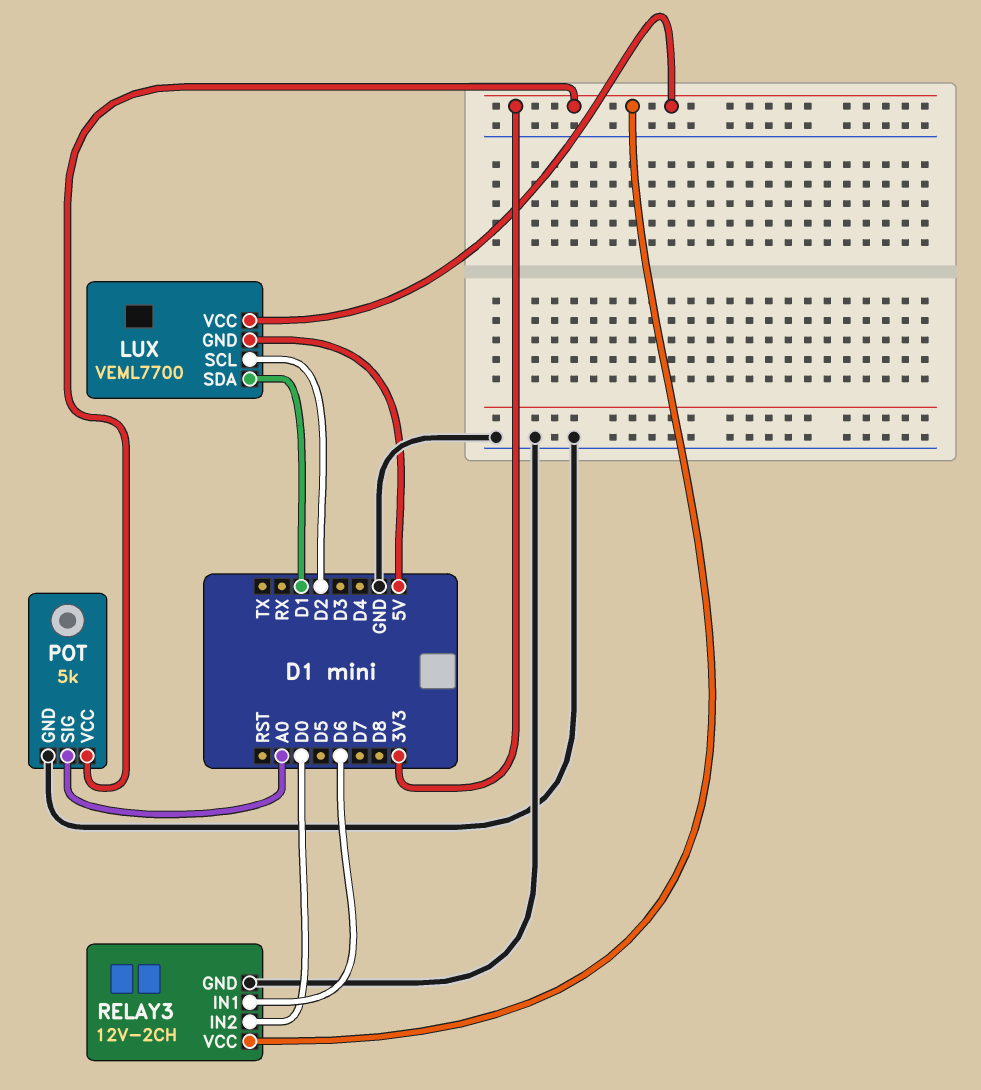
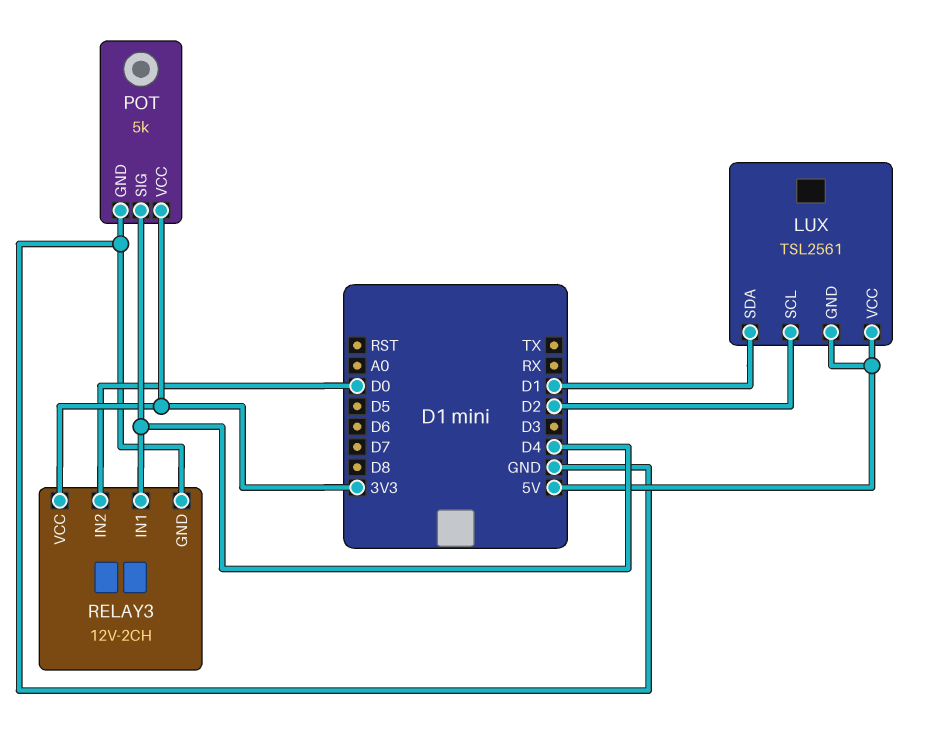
LUX: VEML7700 -> TSL2561
LUX pin VCC: 3V3 -> 5V
POT pin SIG: A0 -> D4
RELAY3 pin IN1: D6 -> D4

